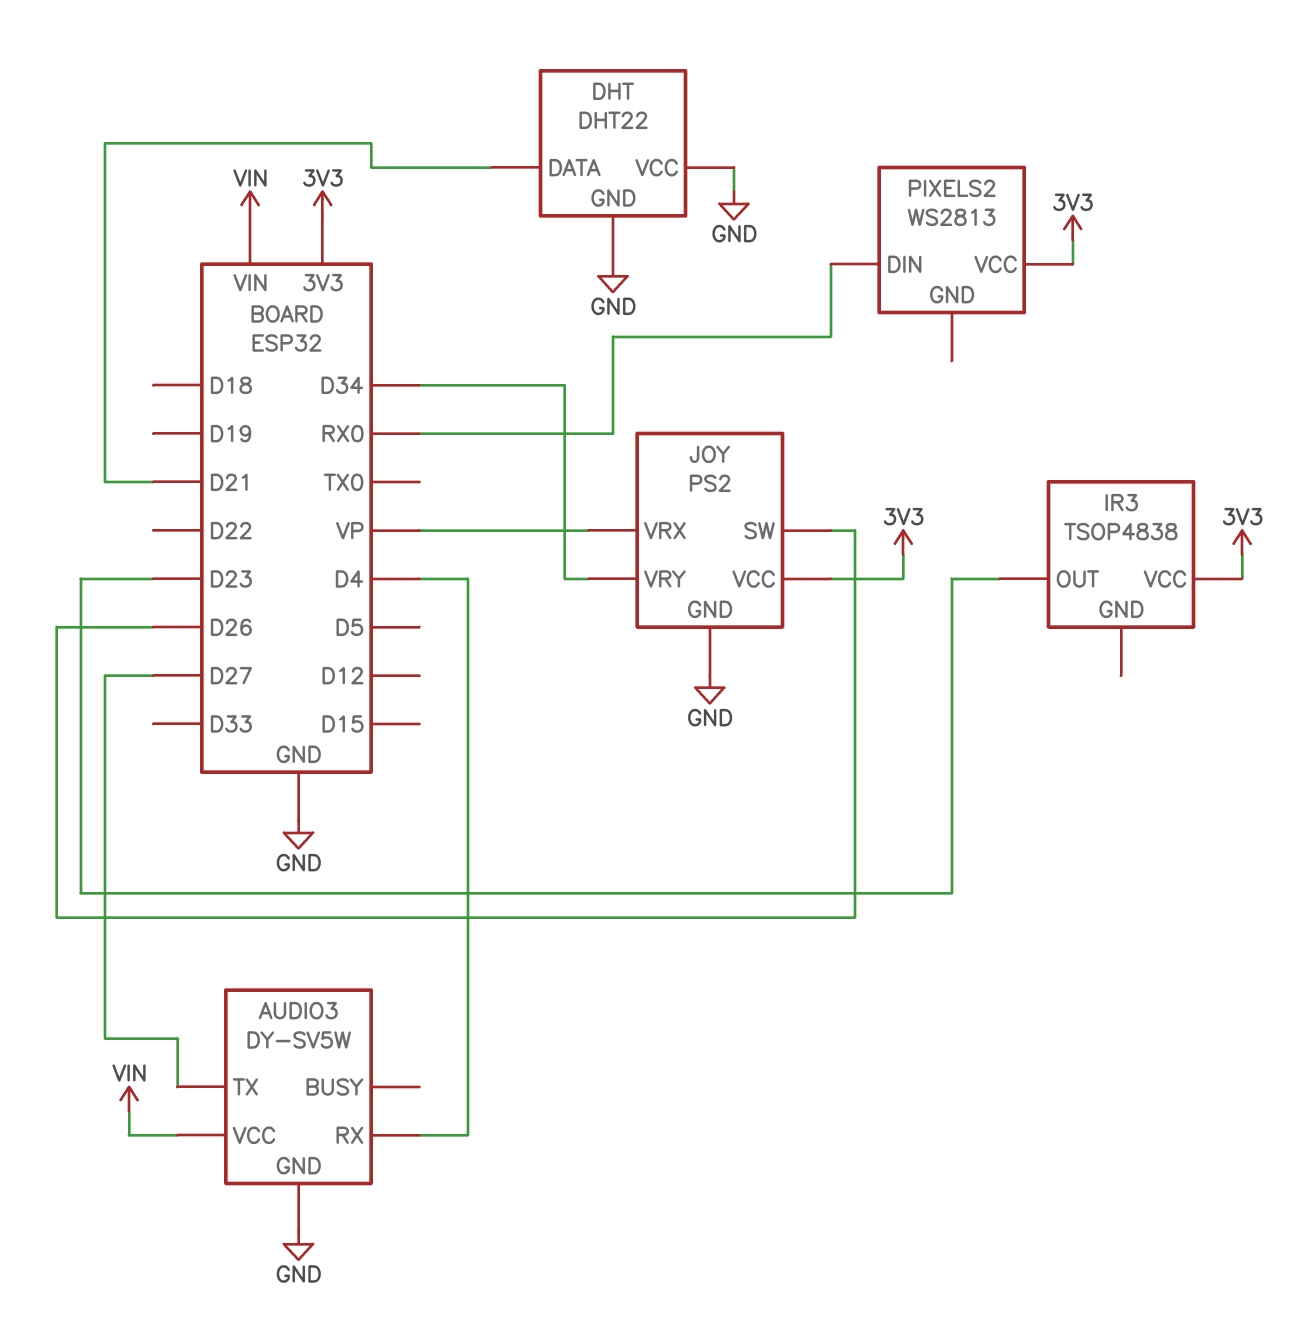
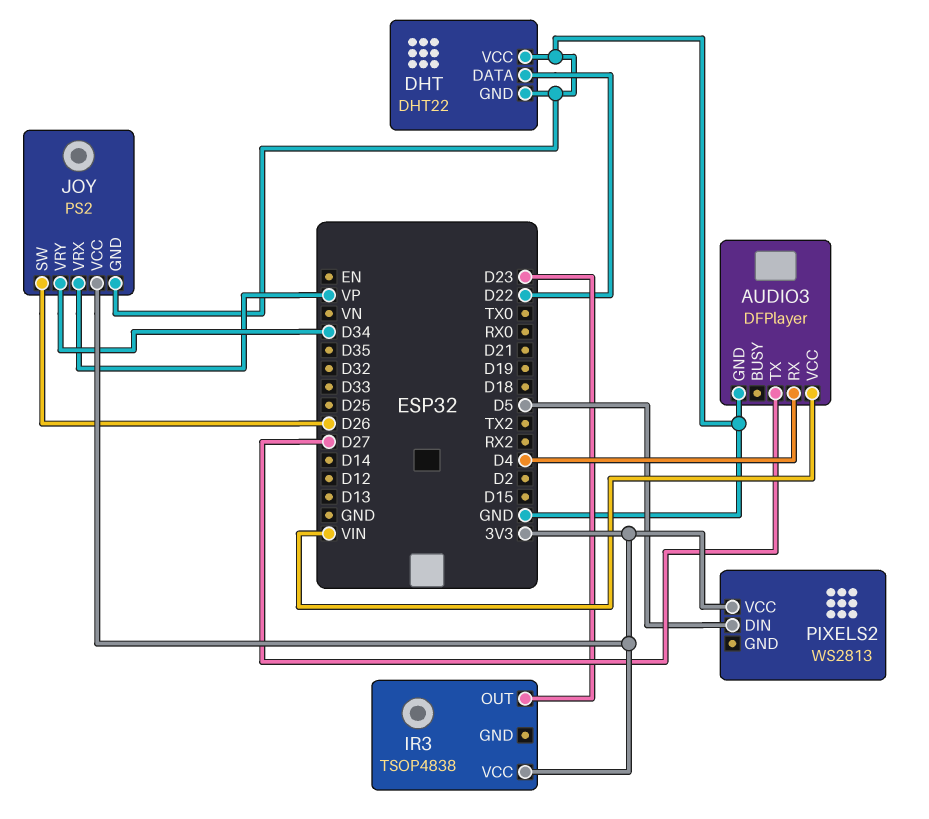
AUDIO3: DY-SV5W -> DFPlayer
DHT pin DATA: D21 -> D22
PIXELS2 pin DIN: RX0 -> D5

